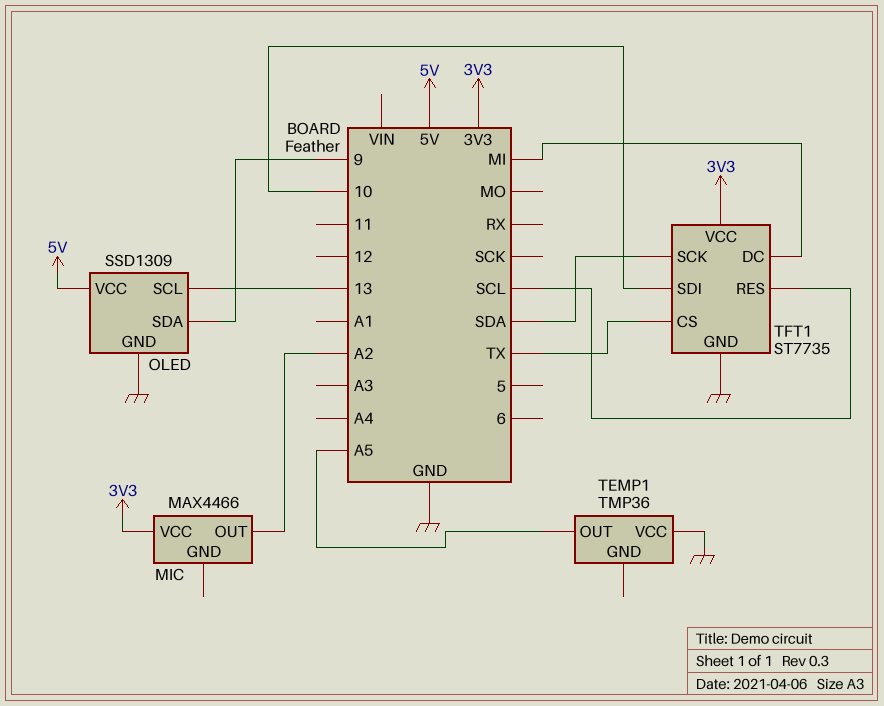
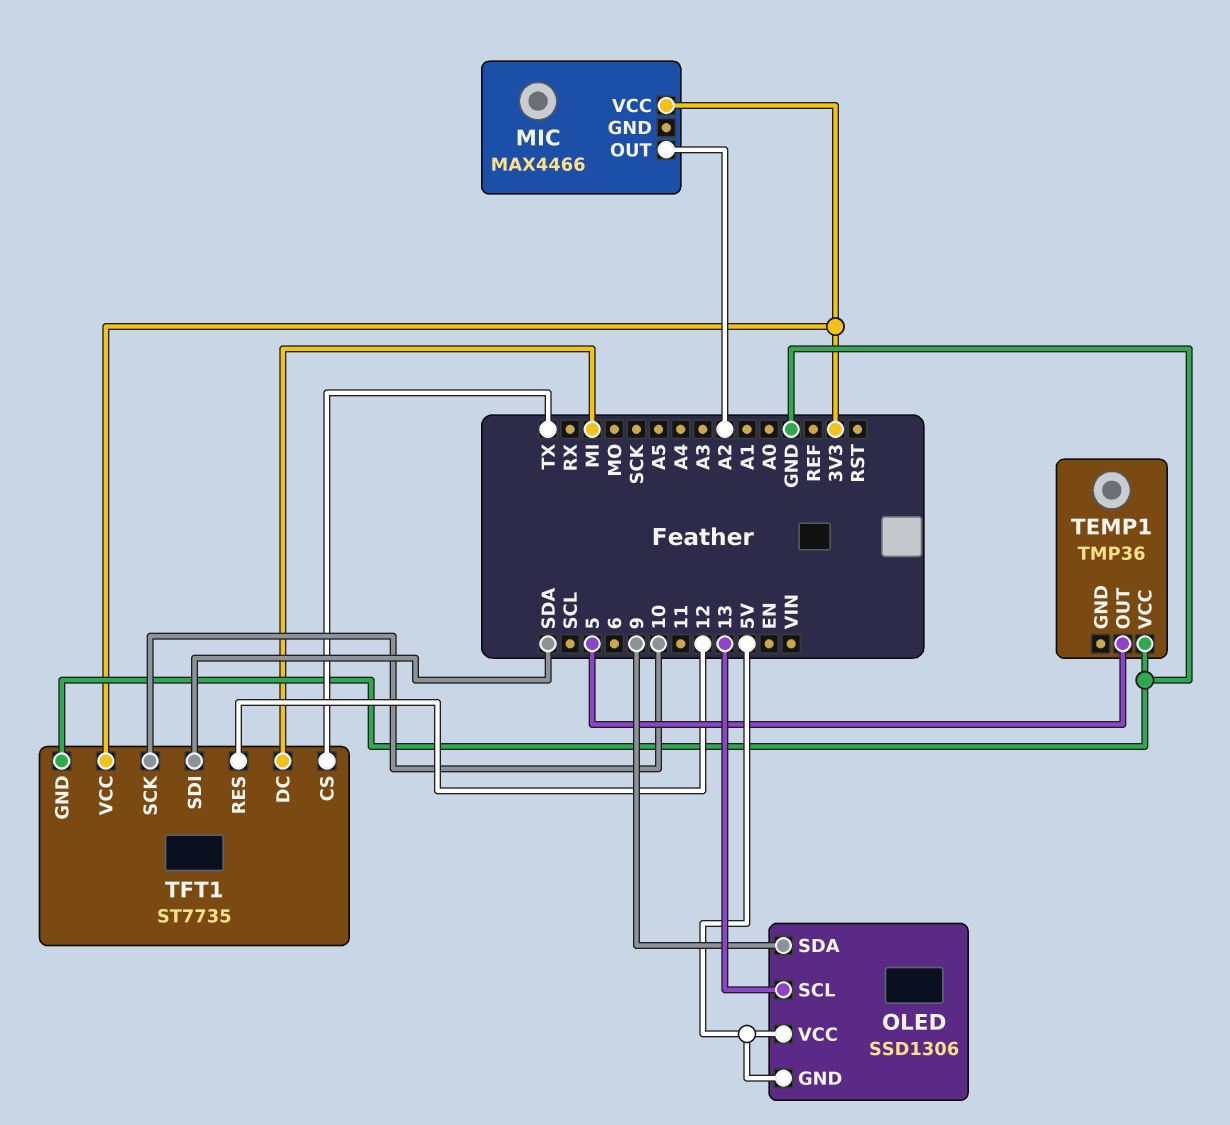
OLED: SSD1309 -> SSD1306
OLED pin GND: GND -> 5V
TEMP1 pin OUT: A5 -> 5
TFT1 pin RES: SCL -> 12
TFT1 pin SCK: SDA -> 10
TFT1 pin SDI: 10 -> SDA

